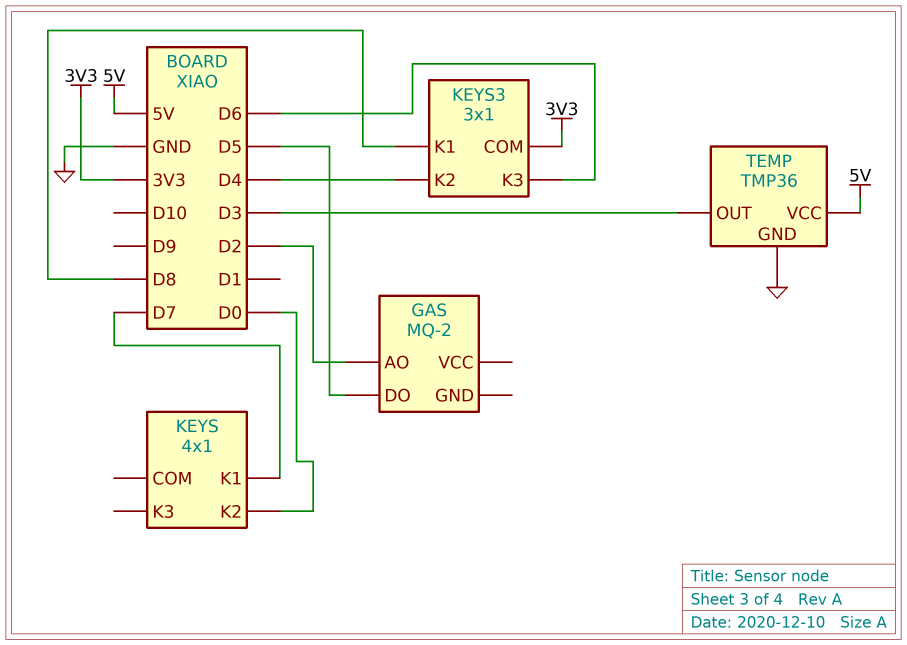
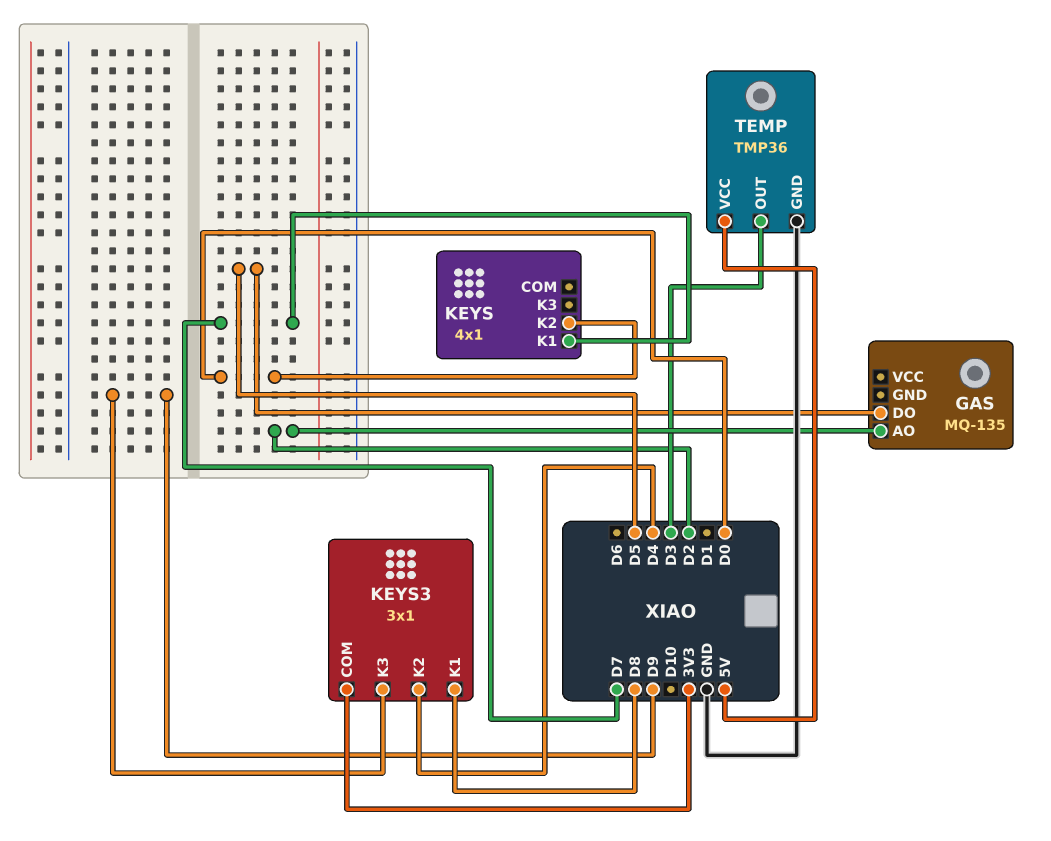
GAS: MQ-2 -> MQ-135
KEYS3 pin K3: D6 -> D9

